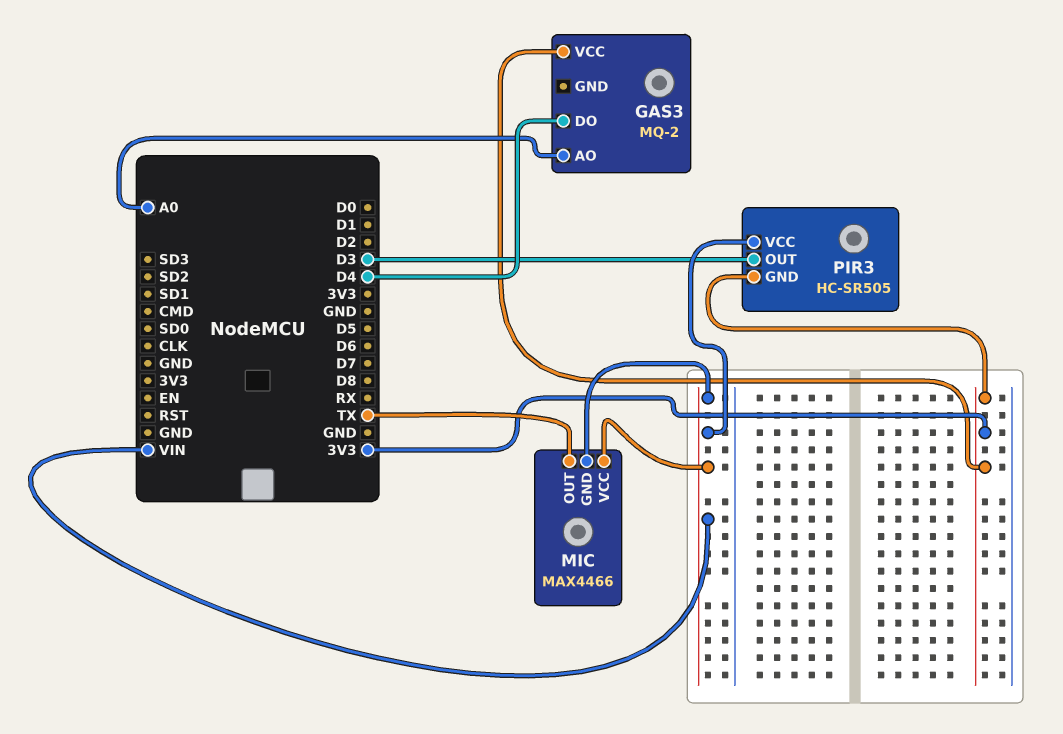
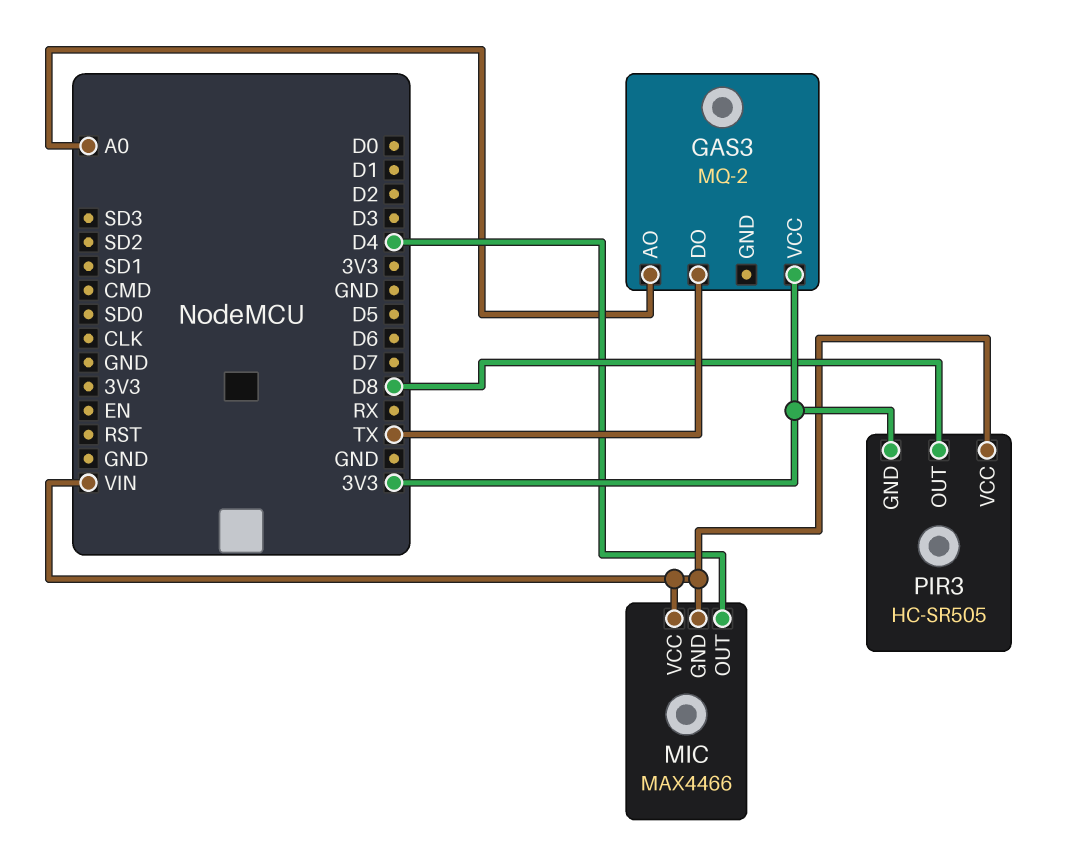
GAS3 pin DO: D4 -> TX
MIC pin OUT: TX -> D4
PIR3 pin OUT: D3 -> D8

